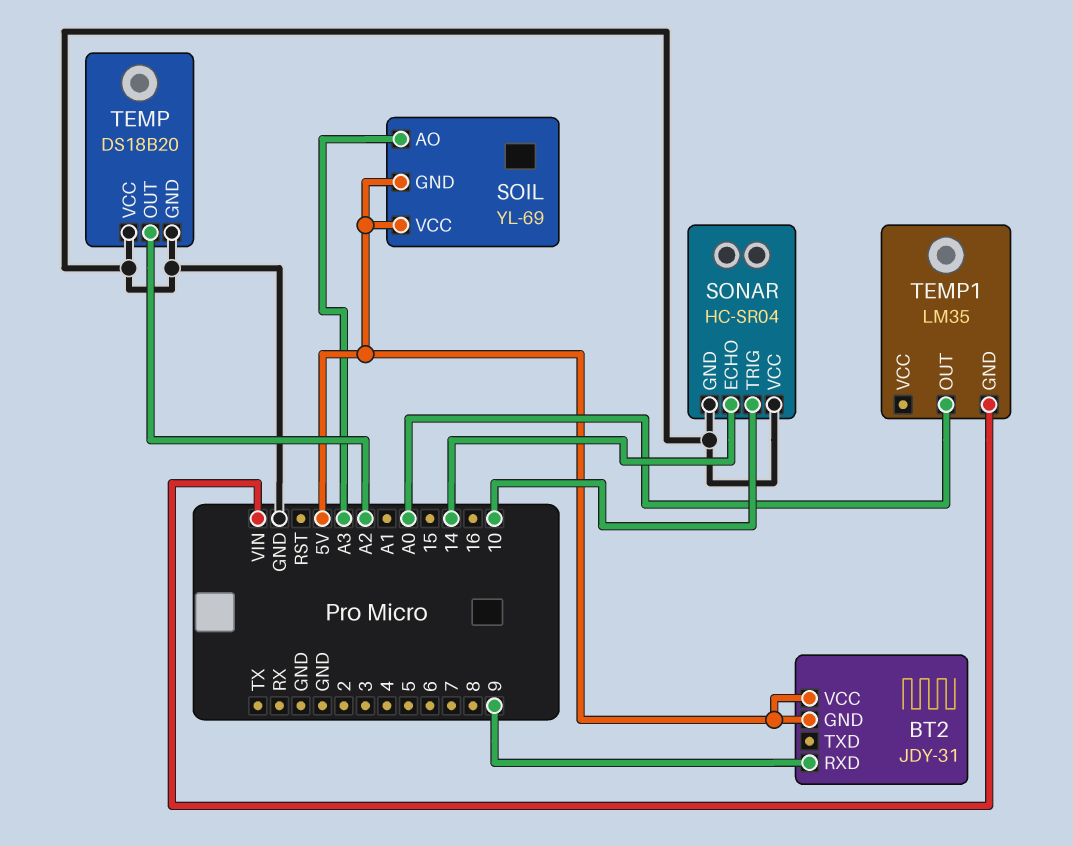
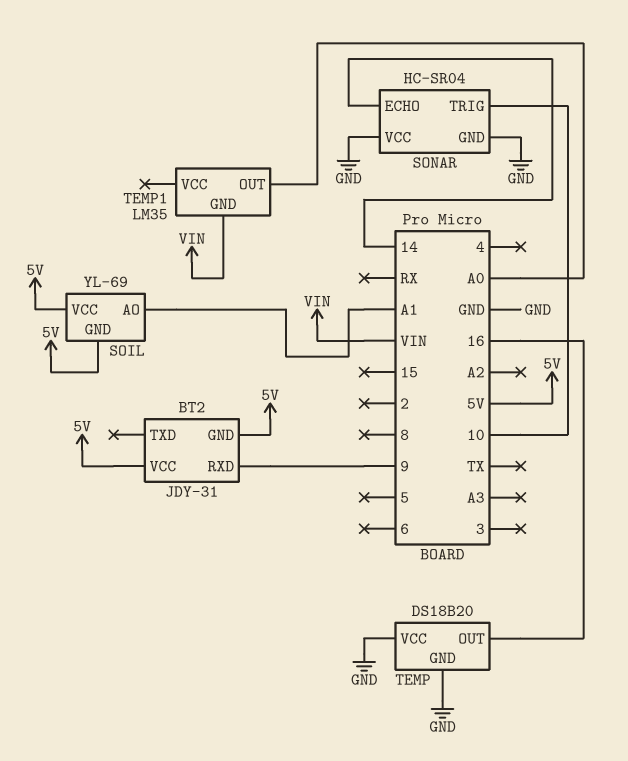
SOIL pin AO: A3 -> A1
TEMP pin OUT: A2 -> 16

